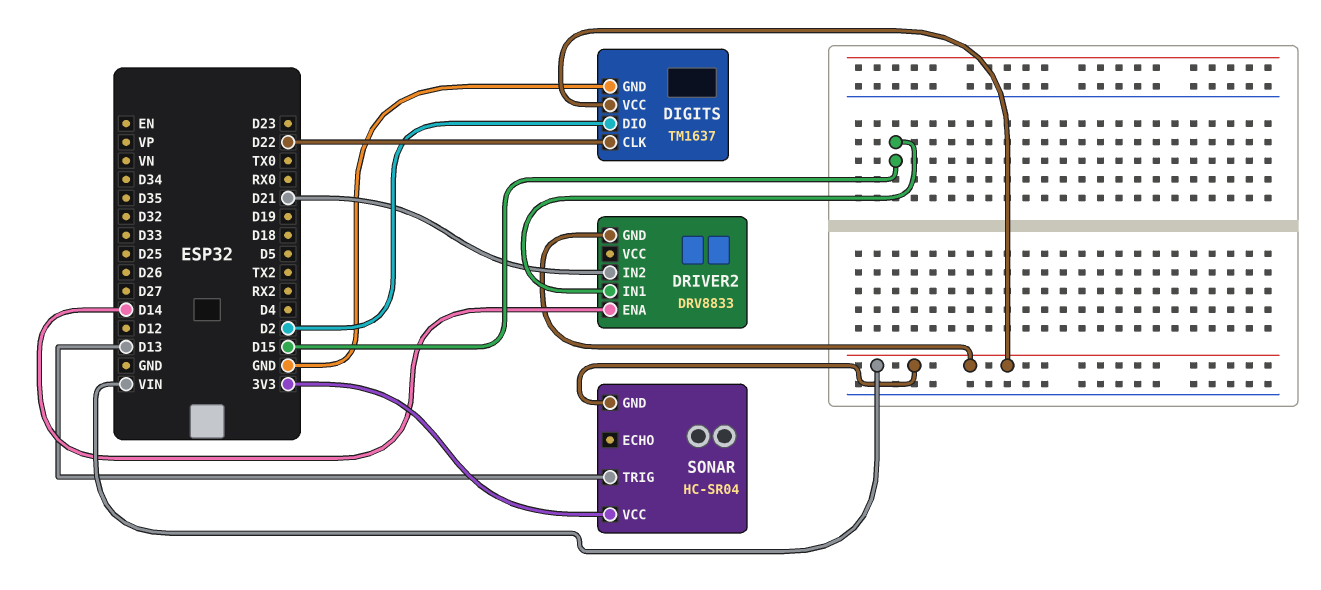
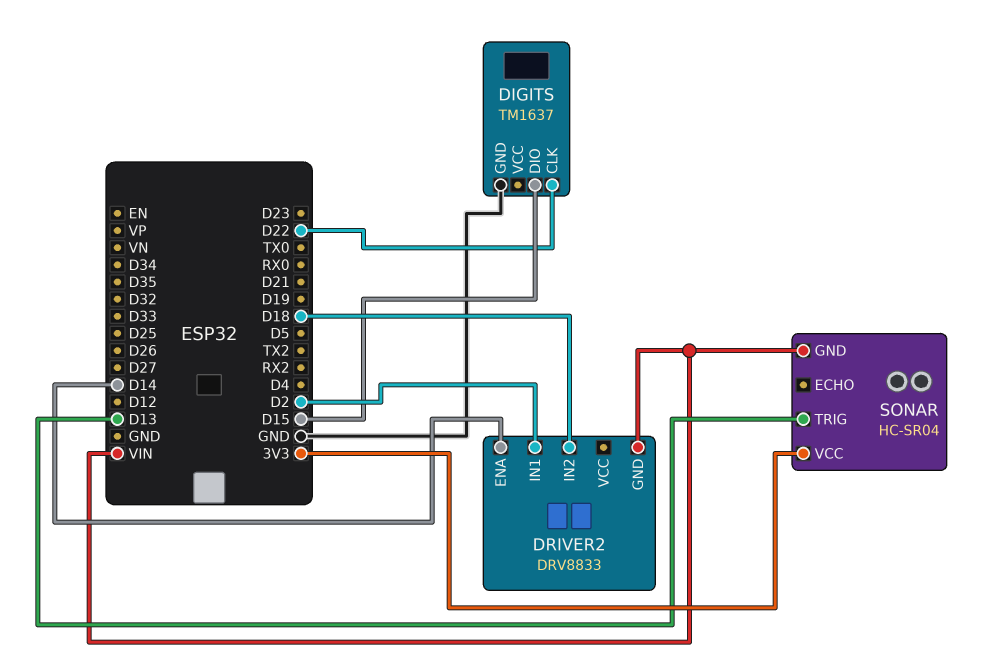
DIGITS pin DIO: D2 -> D15
DIGITS pin VCC: VIN -> none
DRIVER2 pin IN1: D15 -> D2
DRIVER2 pin IN2: D21 -> D18

